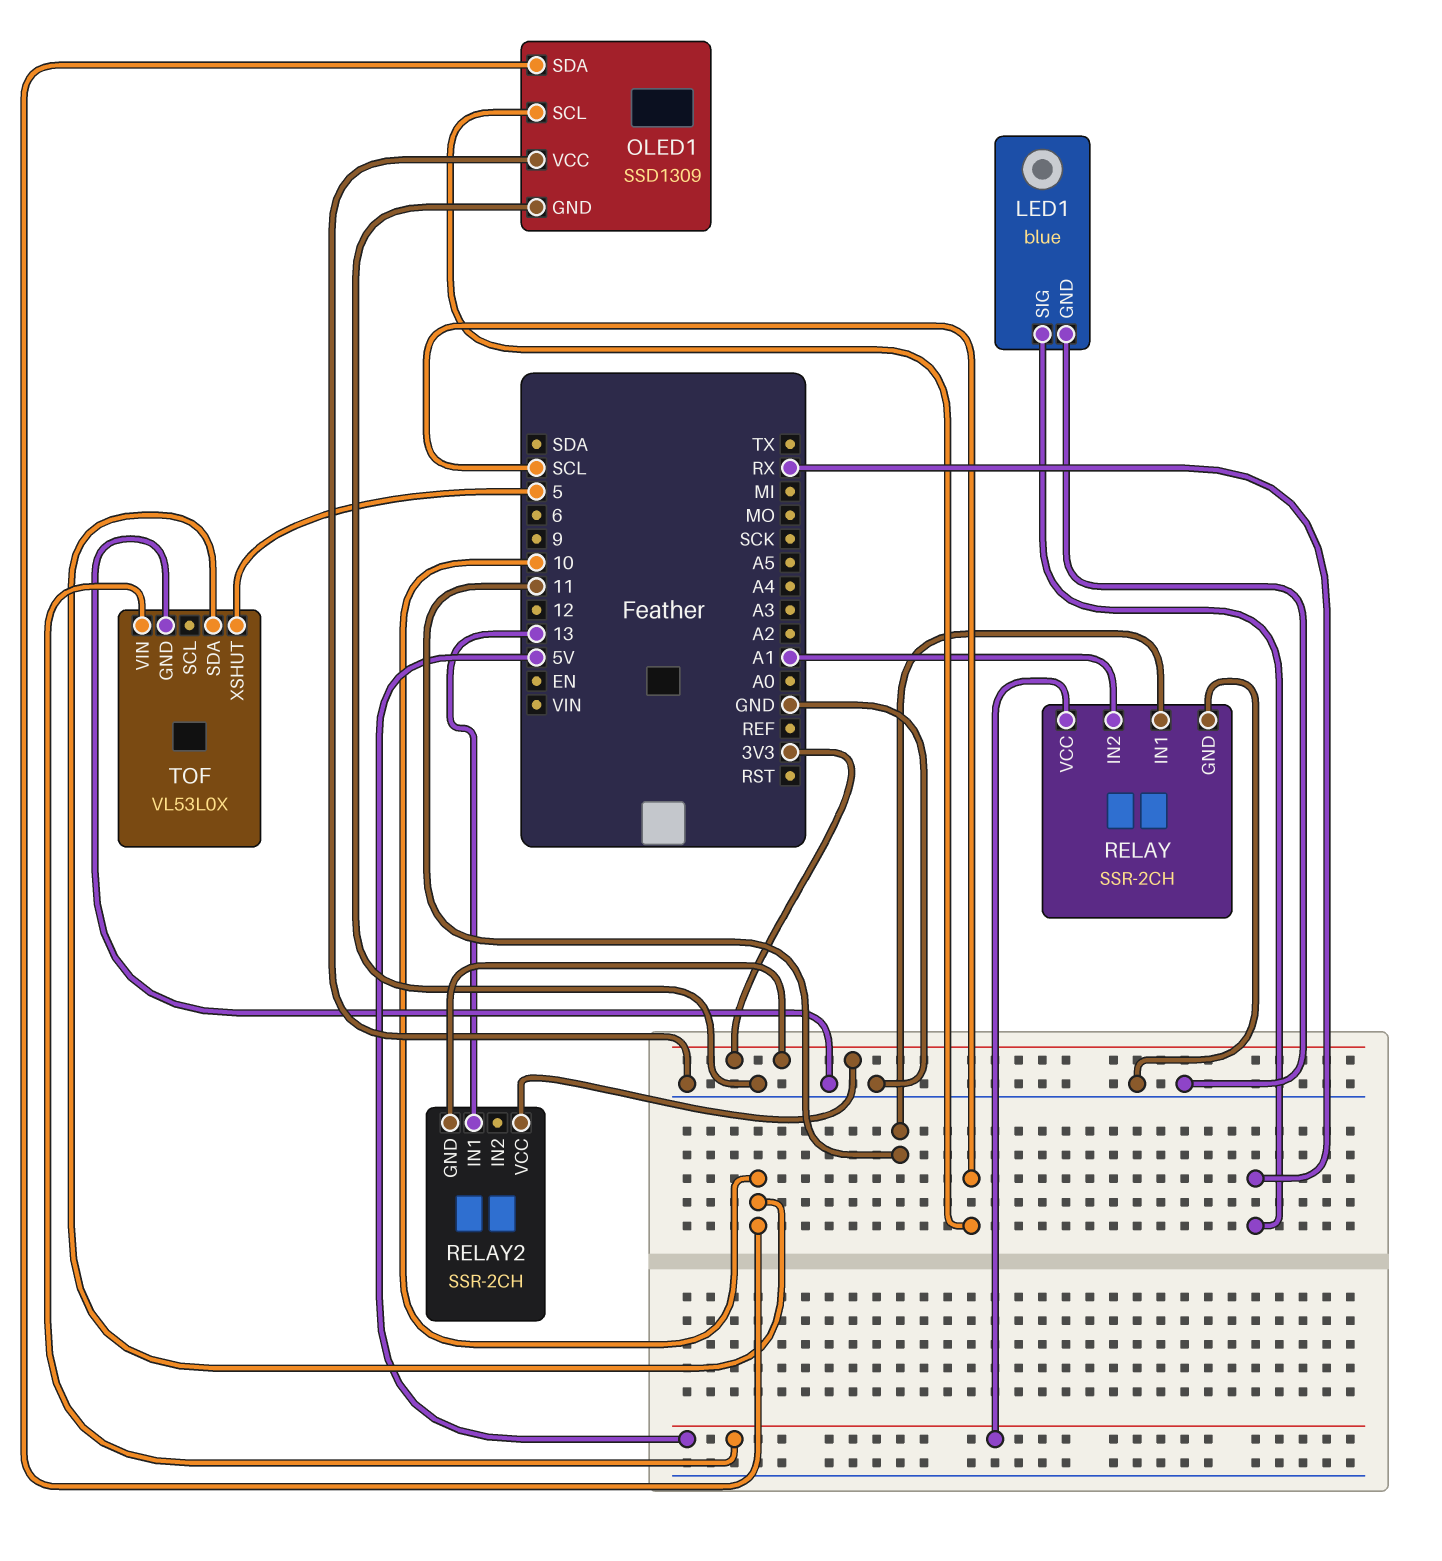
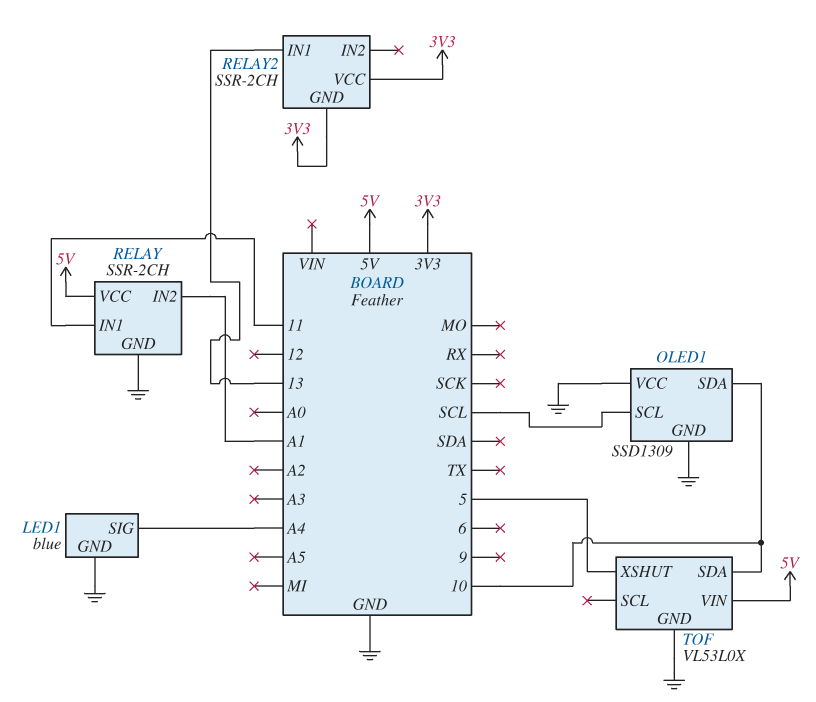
LED1 pin SIG: RX -> A4

